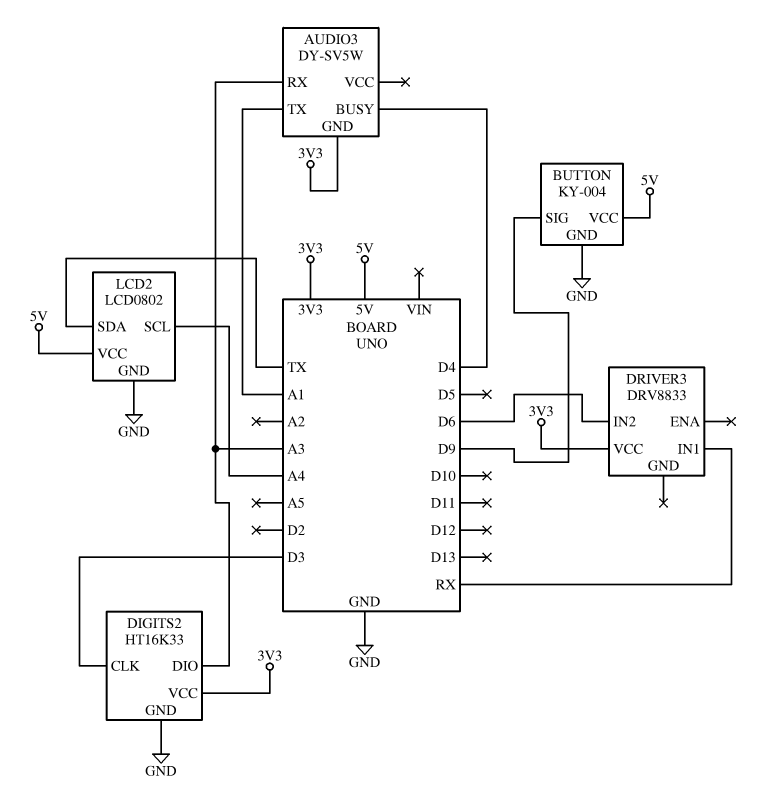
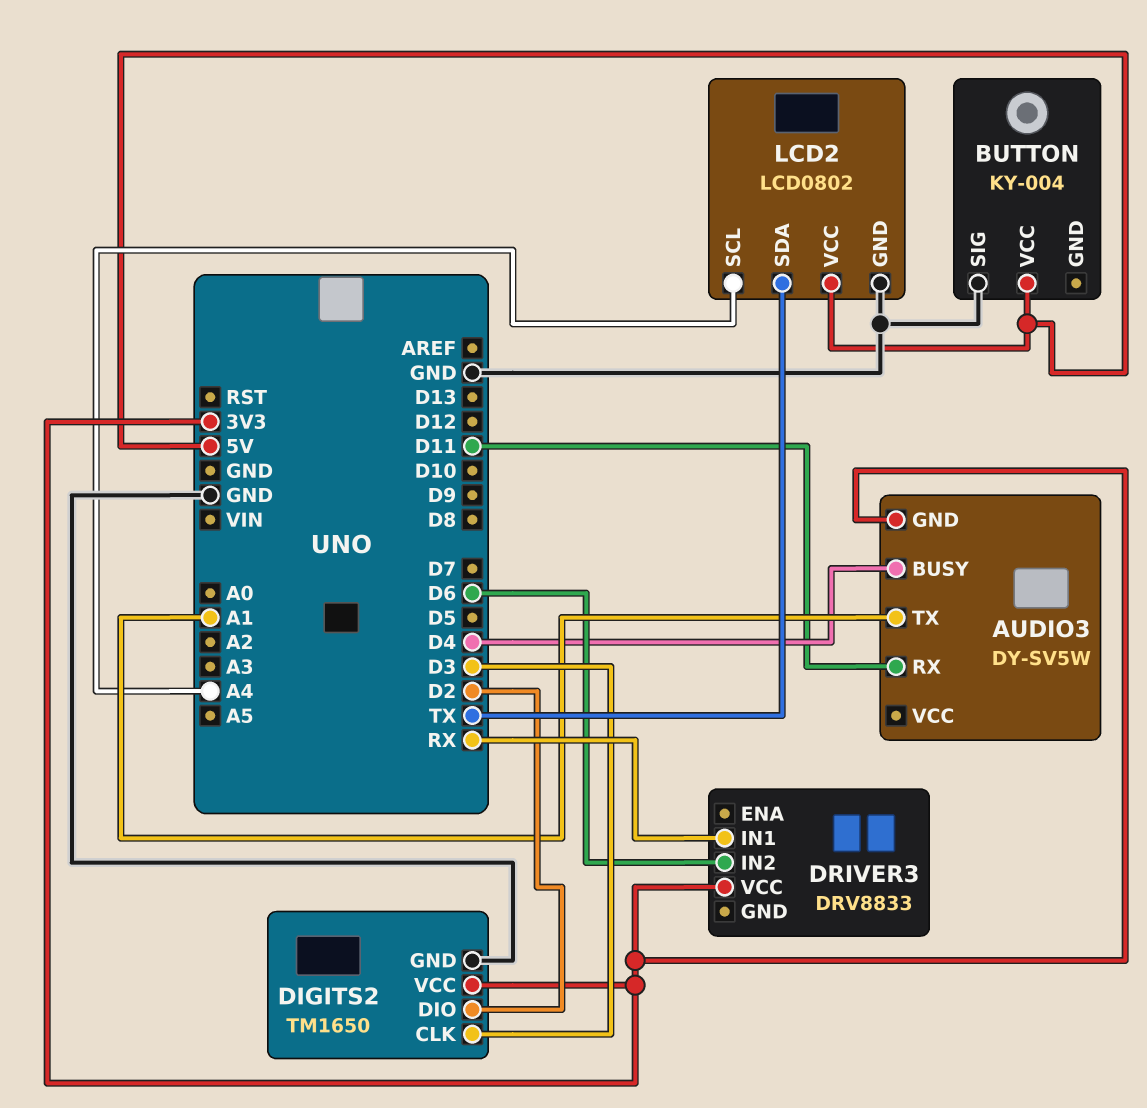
AUDIO3 pin RX: A3 -> D11
BUTTON pin GND: GND -> none
BUTTON pin SIG: D9 -> GND
DIGITS2: HT16K33 -> TM1650
DIGITS2 pin DIO: A3 -> D2

